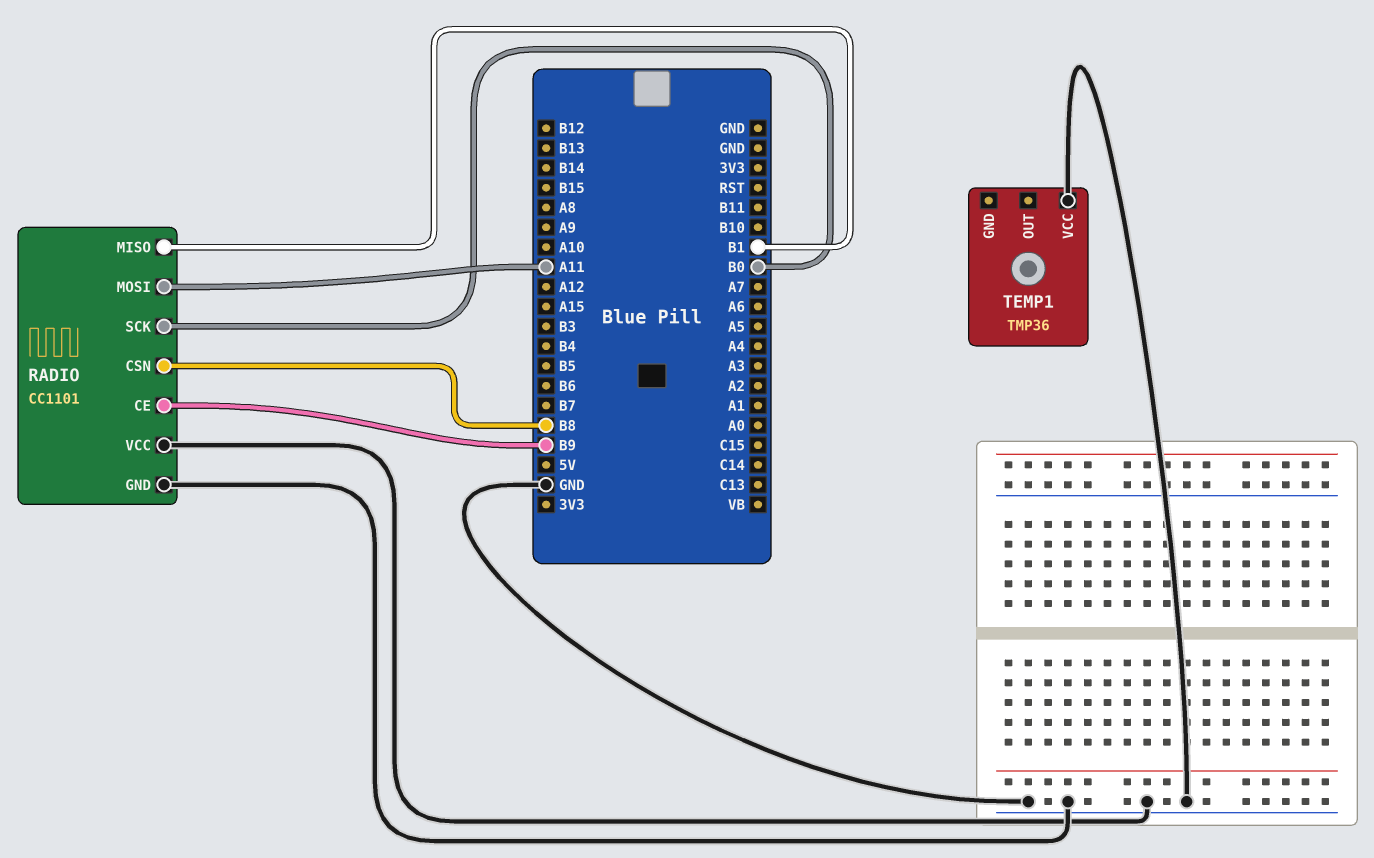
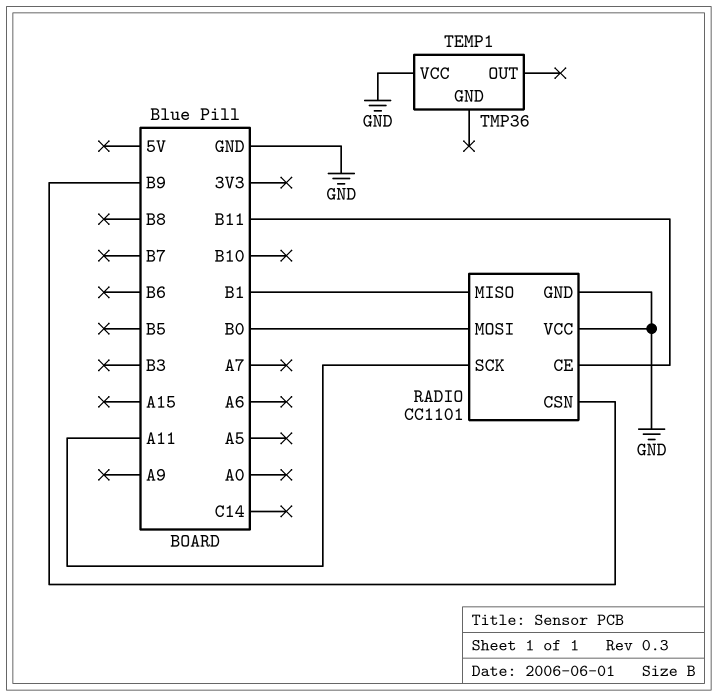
RADIO pin CE: B9 -> B11
RADIO pin CSN: B8 -> B9
RADIO pin MOSI: A11 -> B0
RADIO pin SCK: B0 -> A11

